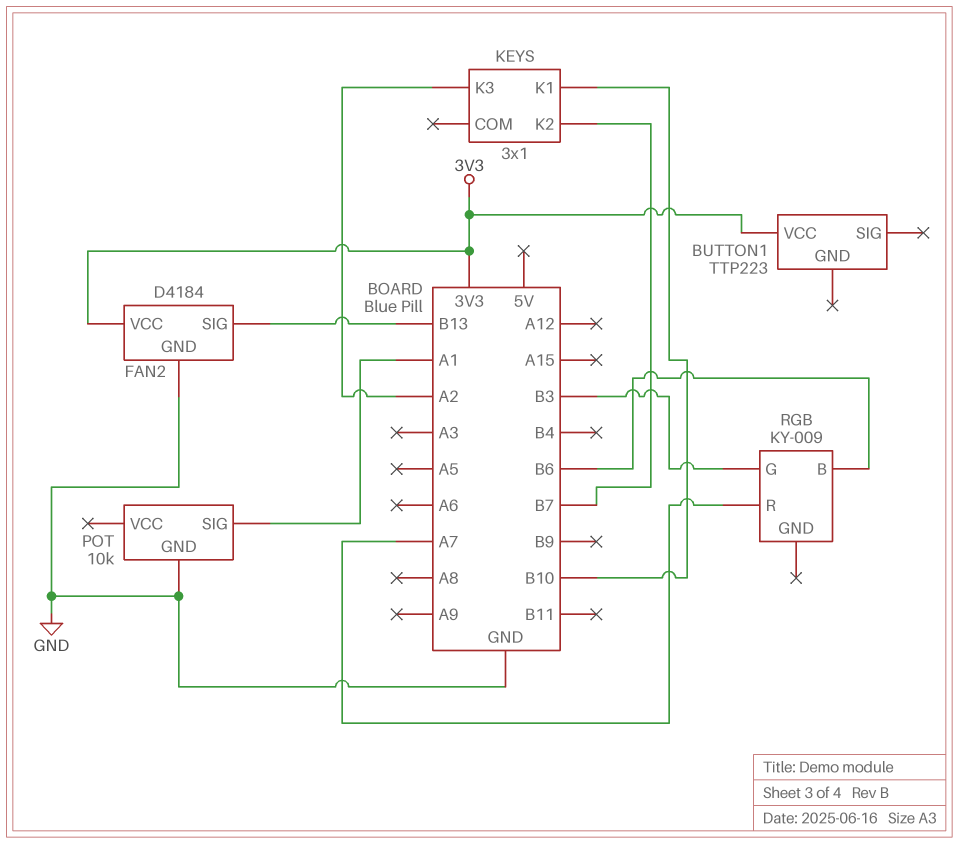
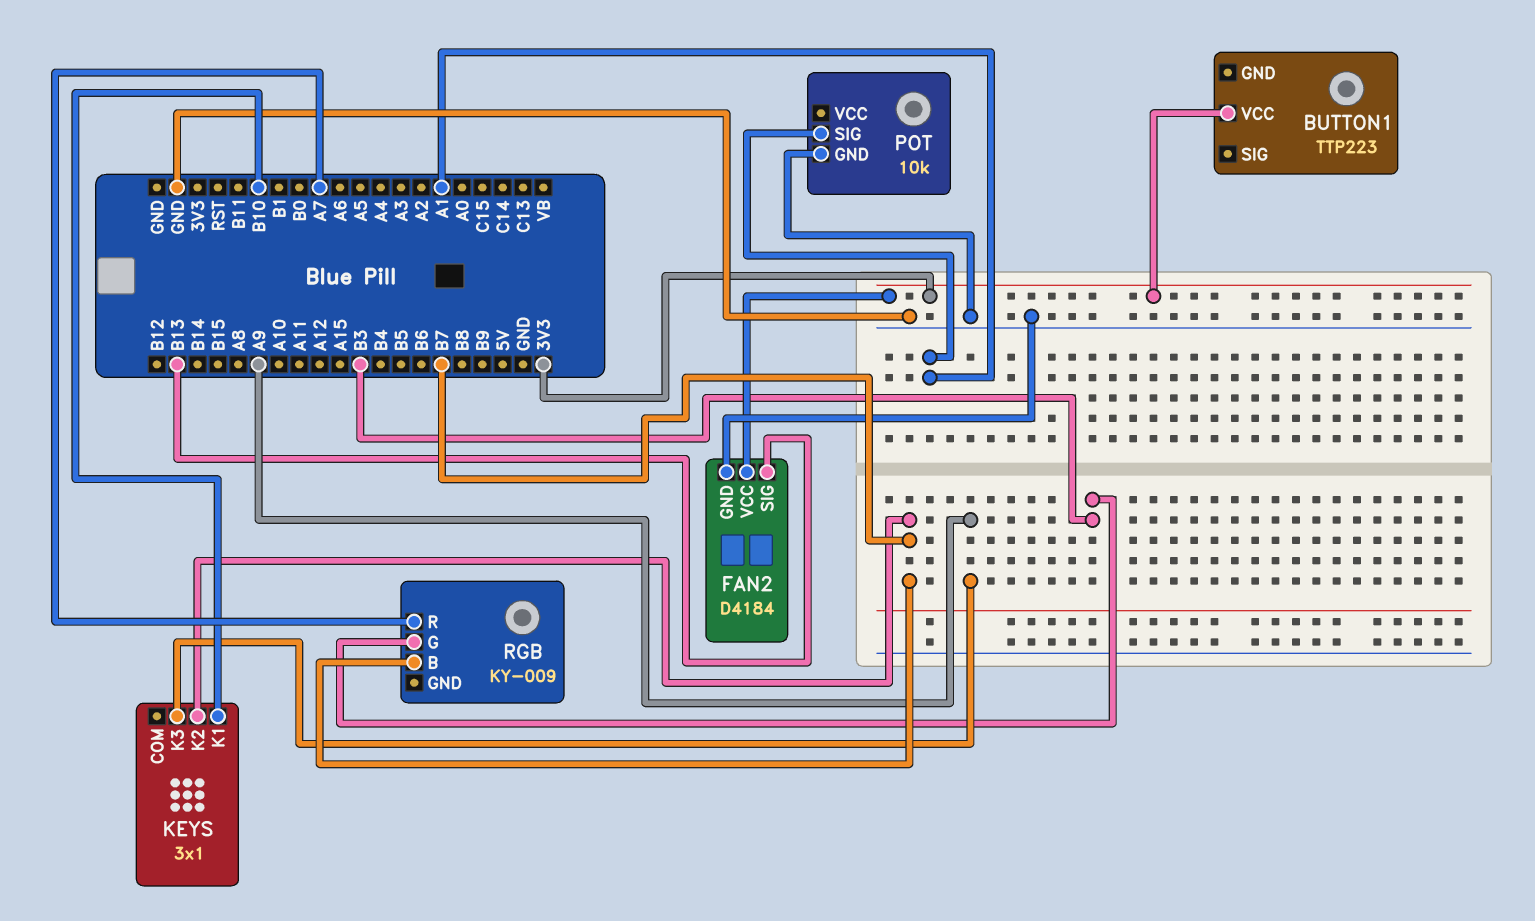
KEYS pin K3: A2 -> A9
RGB pin B: B6 -> B7

